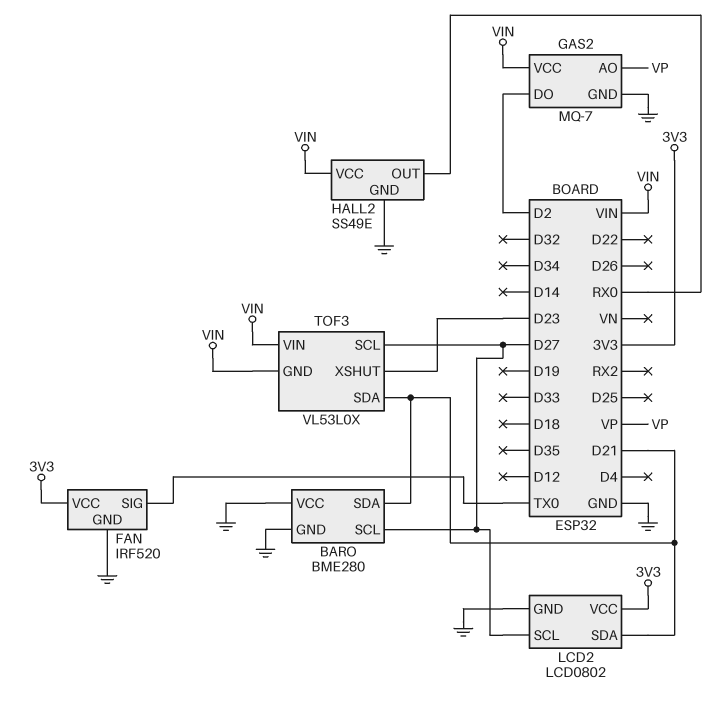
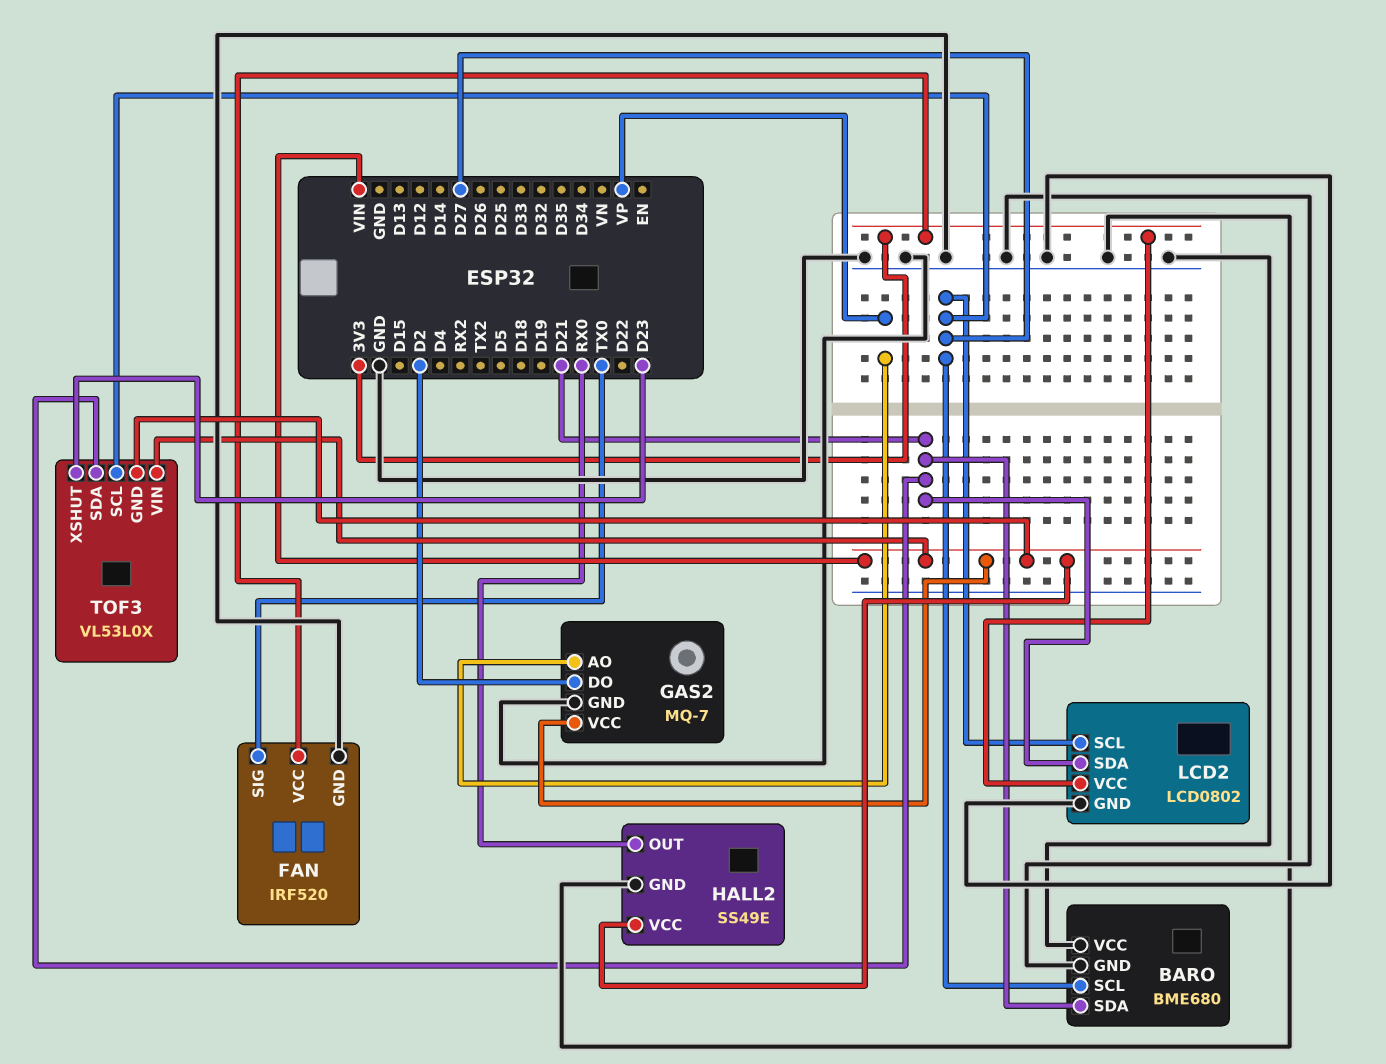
BARO: BME280 -> BME680

